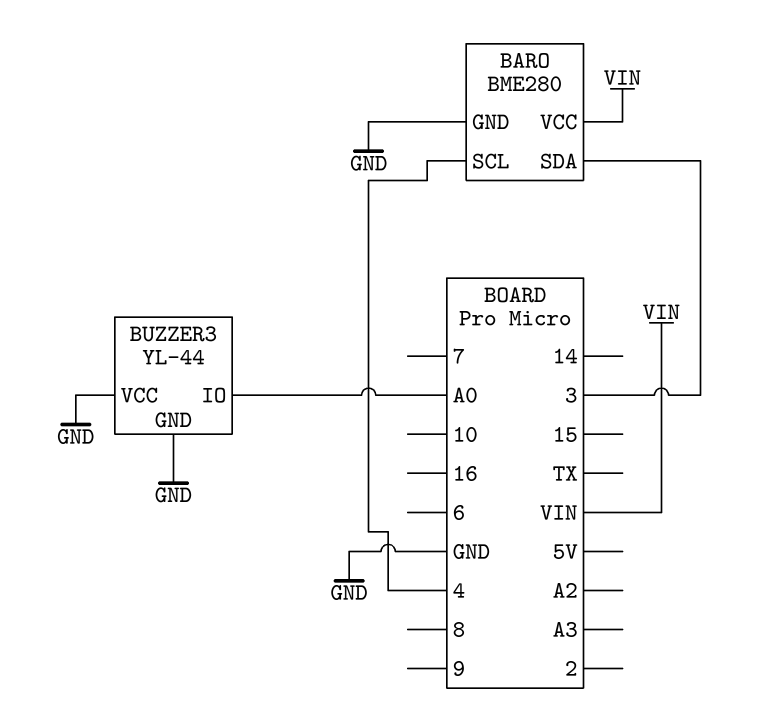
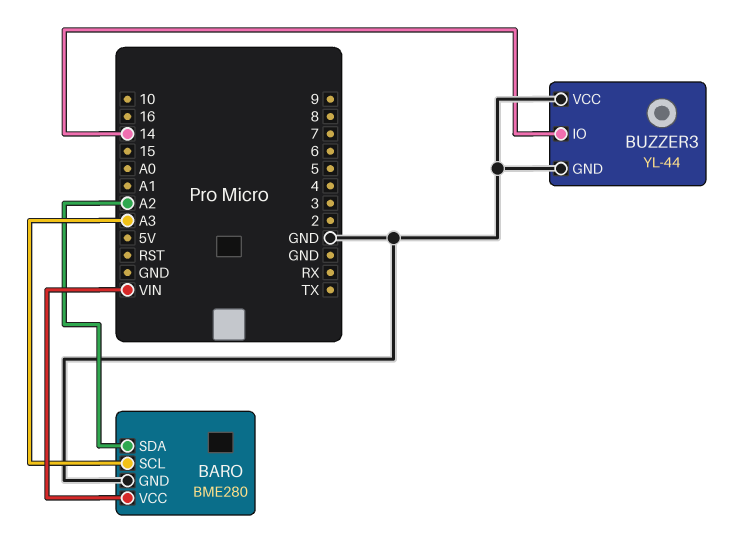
BARO pin SCL: 4 -> A3
BARO pin SDA: 3 -> A2
BUZZER3 pin IO: A0 -> 14

